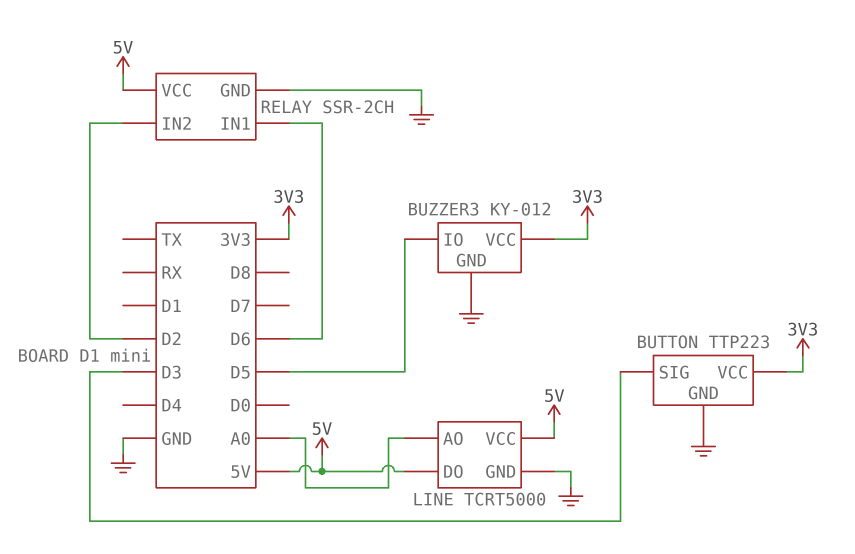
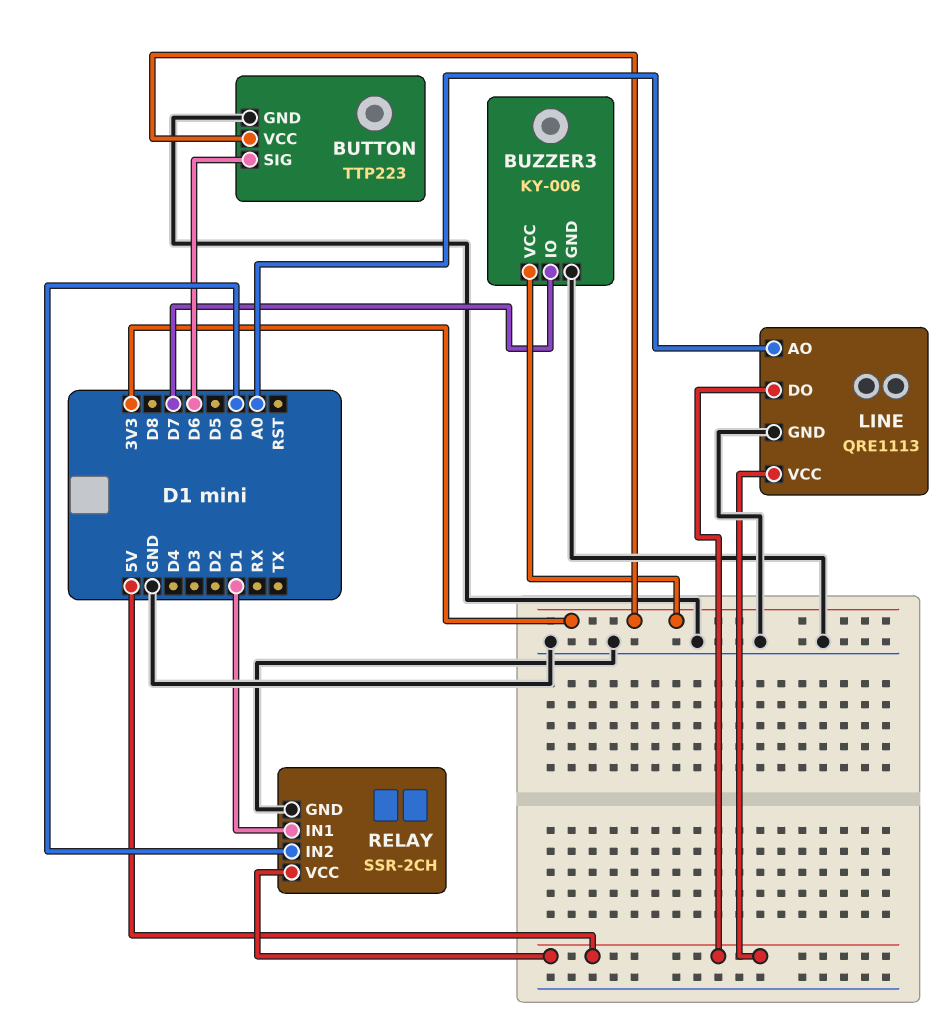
BUTTON pin SIG: D3 -> D6
BUZZER3: KY-012 -> KY-006
BUZZER3 pin IO: D5 -> D7
LINE: TCRT5000 -> QRE1113
RELAY pin IN1: D6 -> D1
RELAY pin IN2: D2 -> D0

